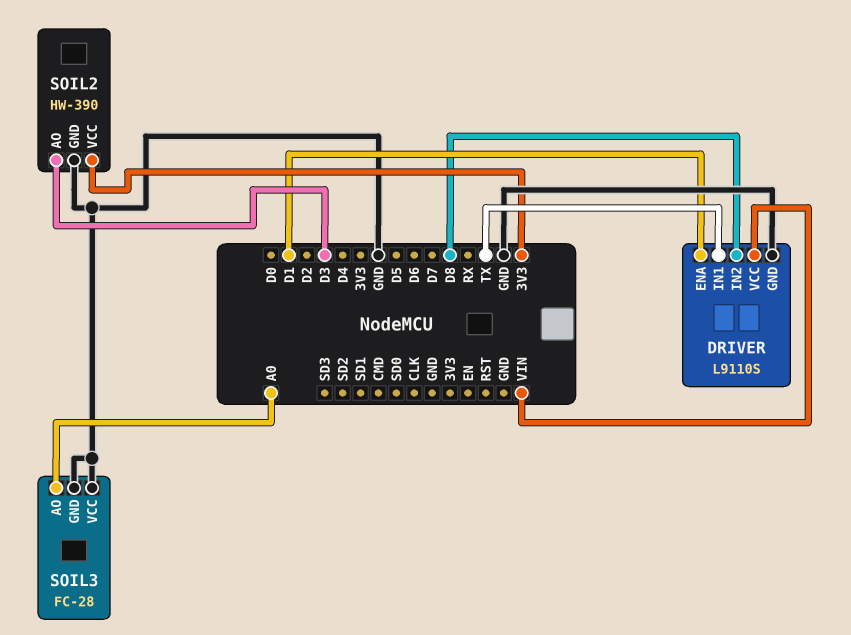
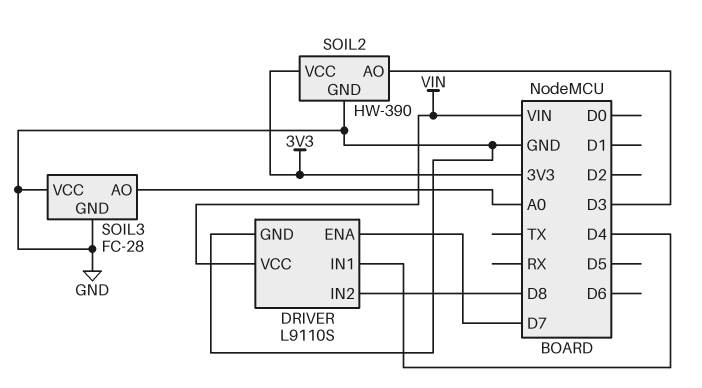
DRIVER pin ENA: D1 -> D7
DRIVER pin IN1: TX -> D4

